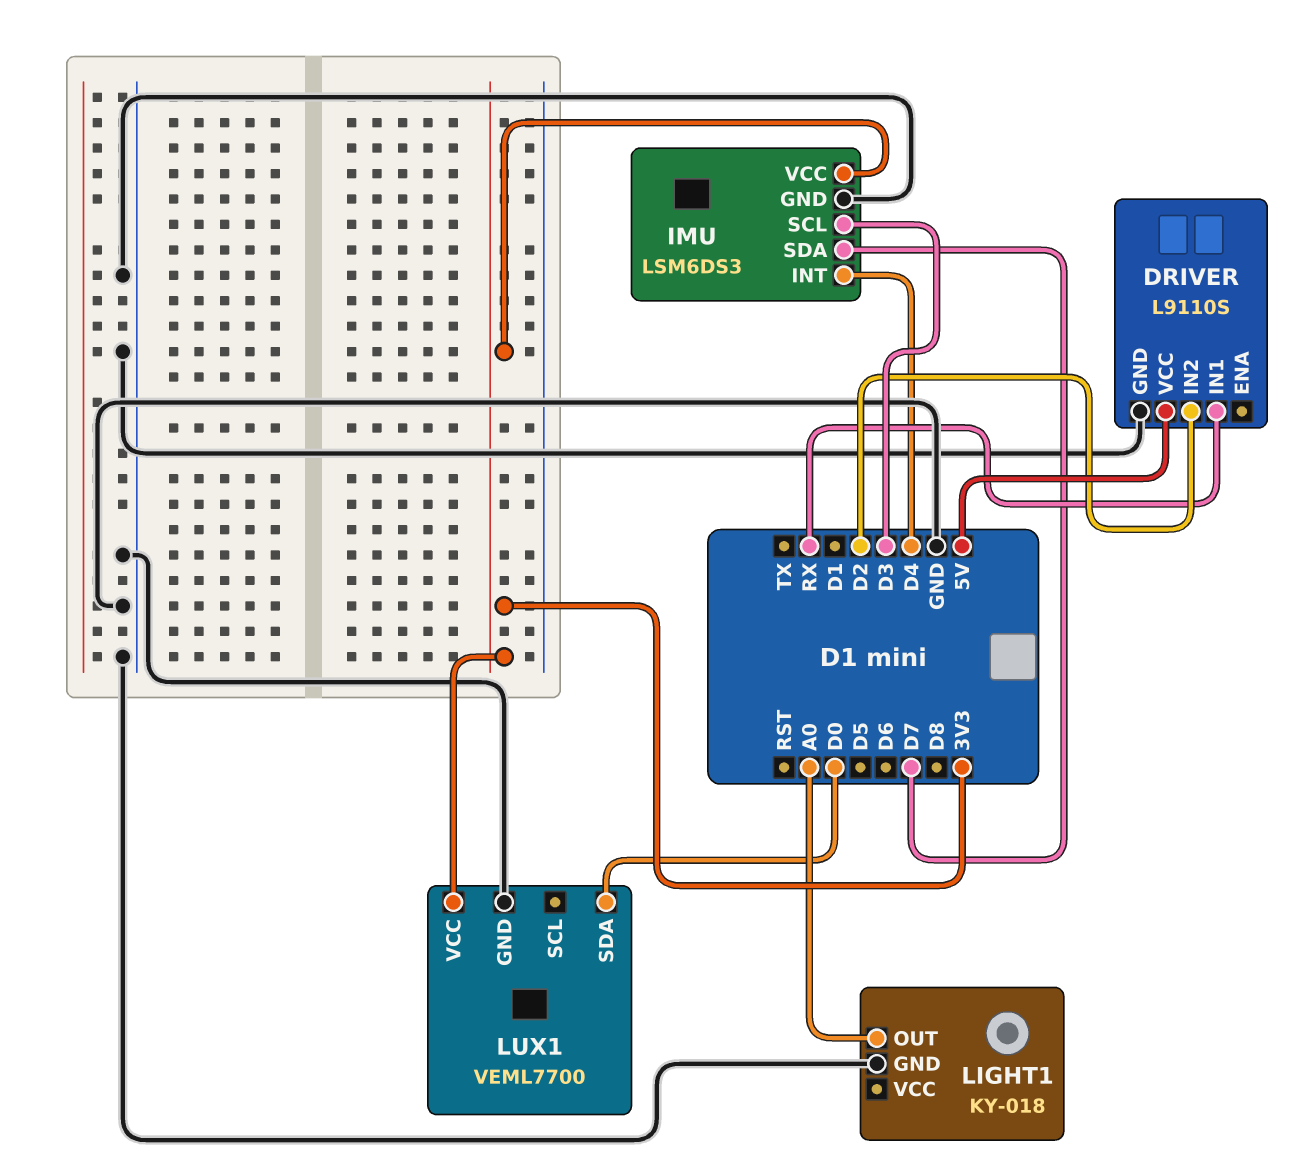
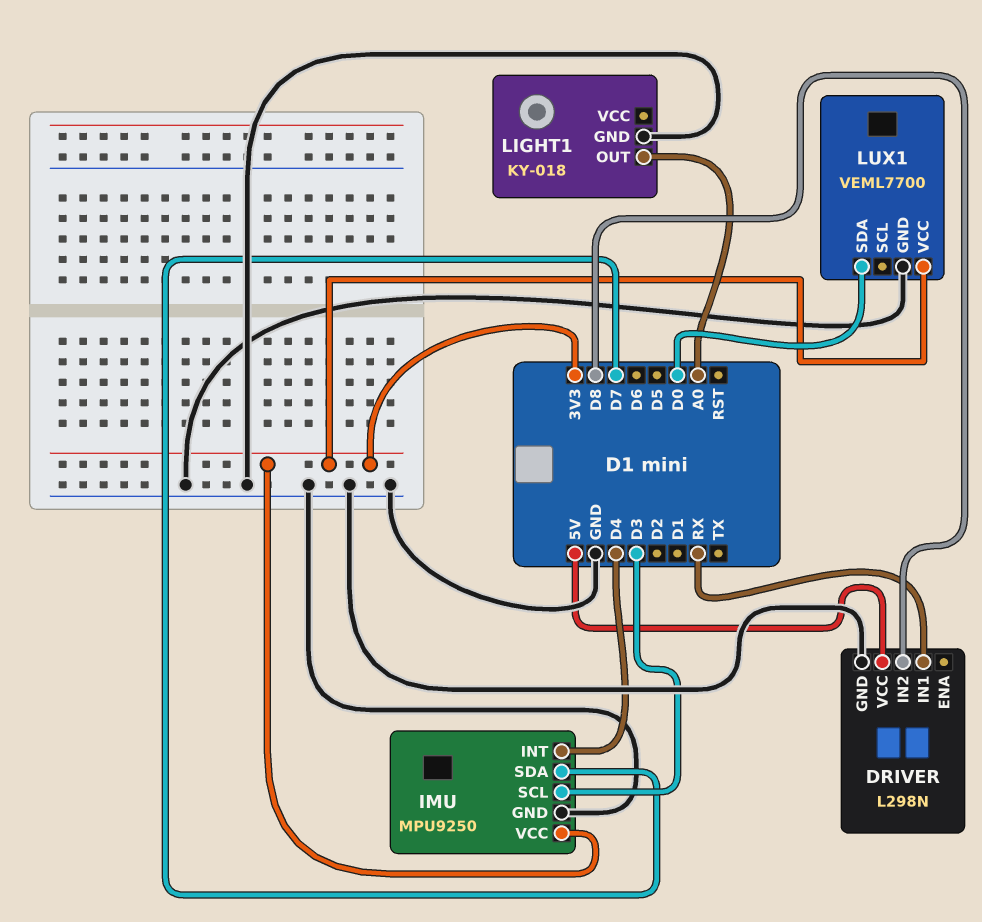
DRIVER: L9110S -> L298N
DRIVER pin IN2: D2 -> D8
IMU: LSM6DS3 -> MPU9250

